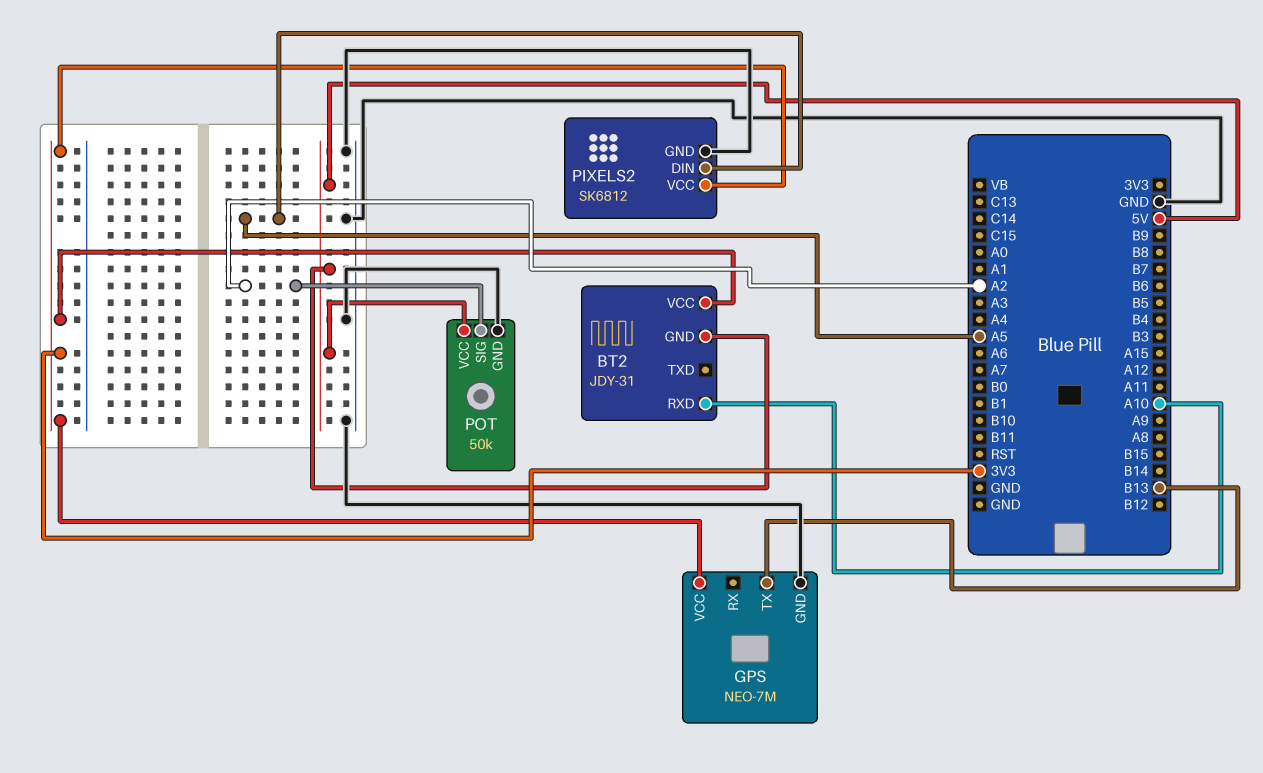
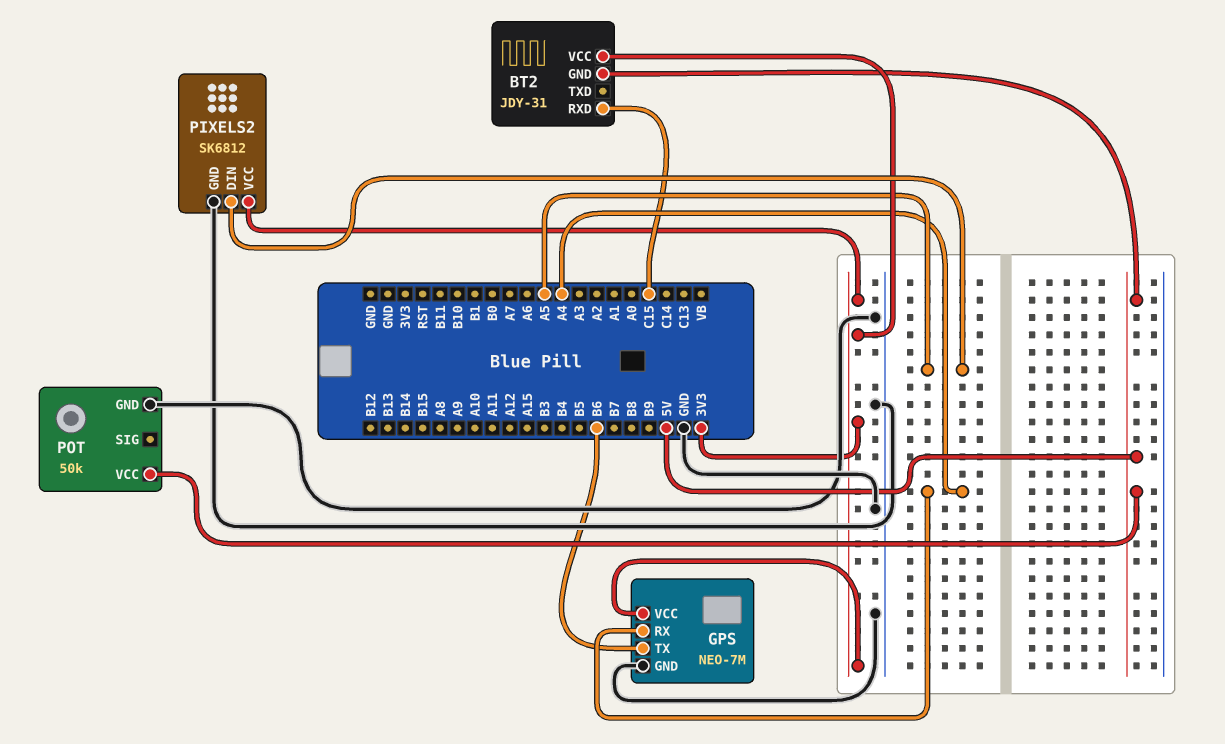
BT2 pin RXD: A10 -> C15
GPS pin RX: none -> A4
GPS pin TX: B13 -> B6
POT pin SIG: A2 -> none

